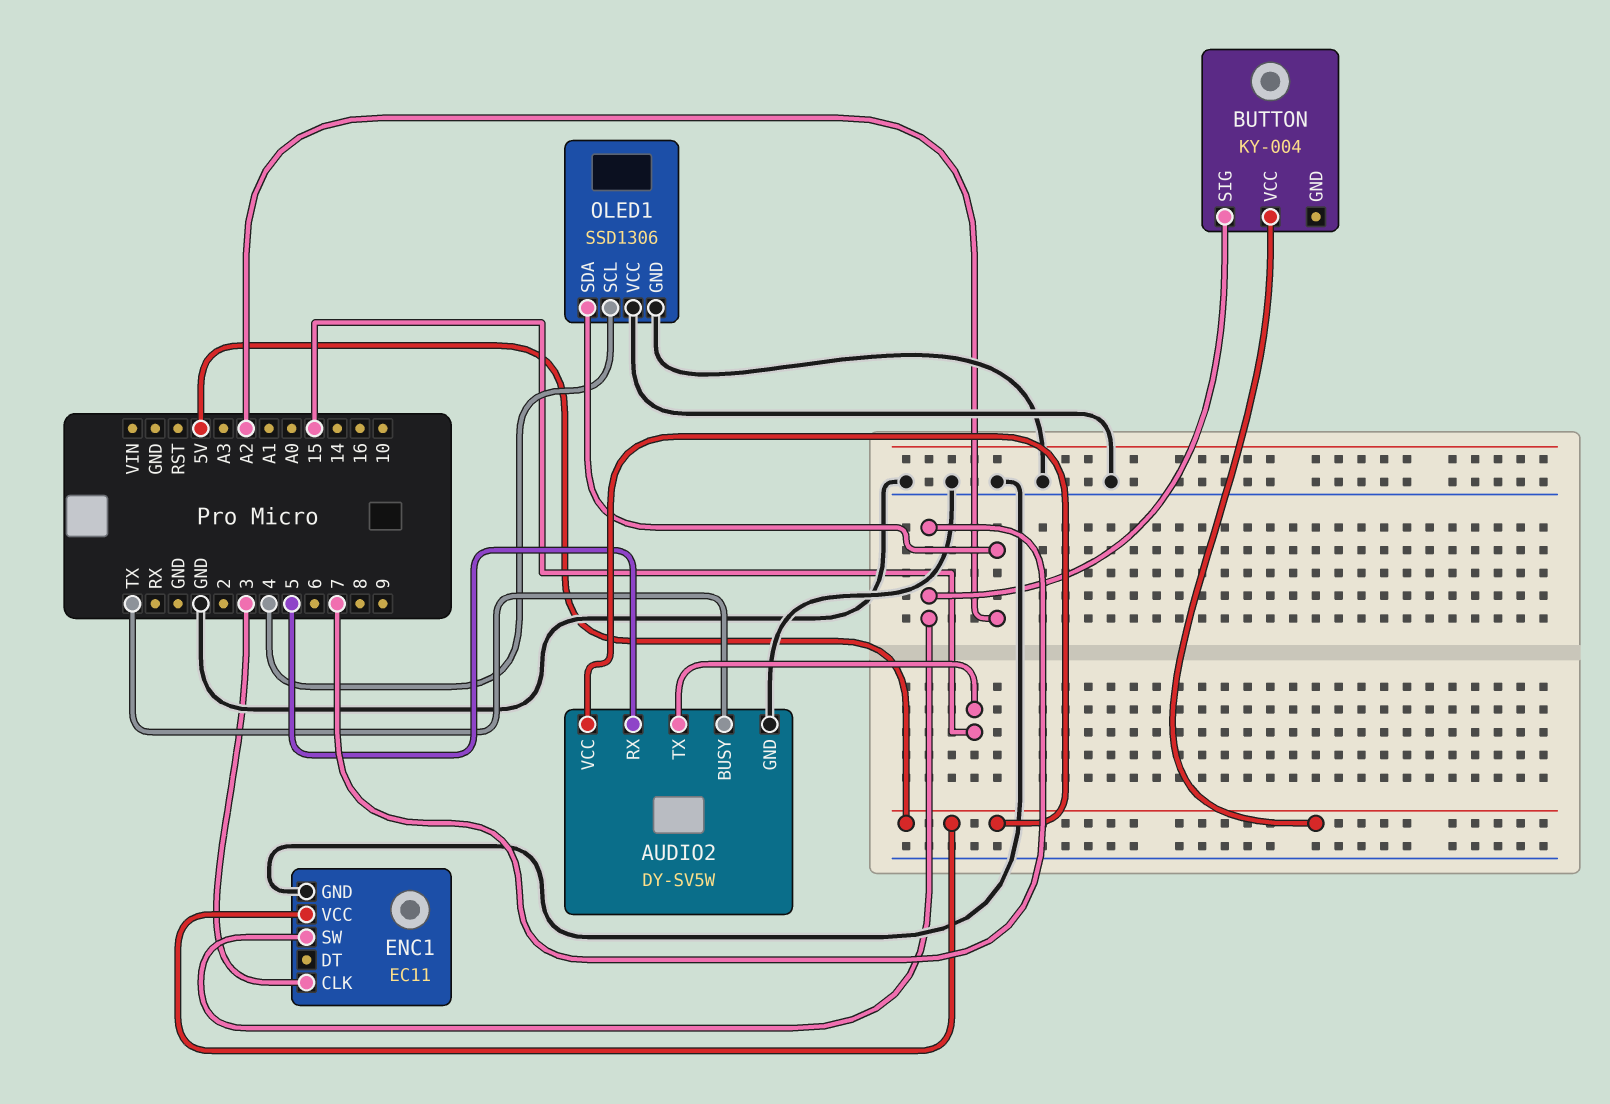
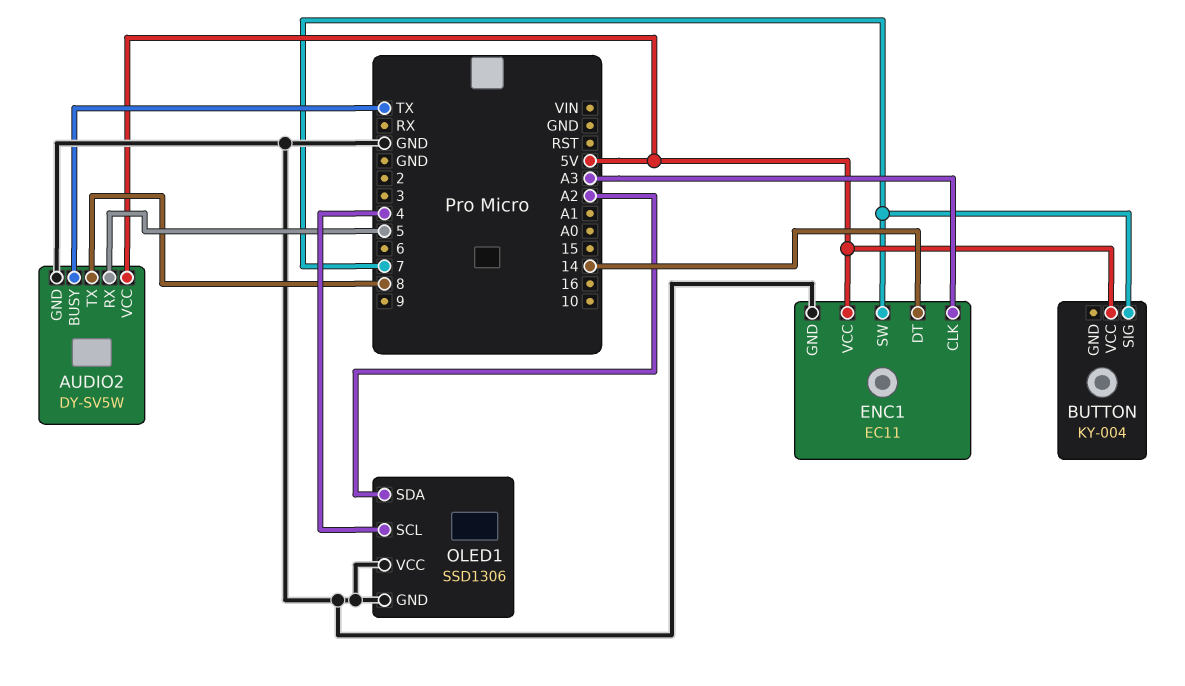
AUDIO2 pin TX: 15 -> 8
ENC1 pin CLK: 3 -> A3
ENC1 pin DT: none -> 14

